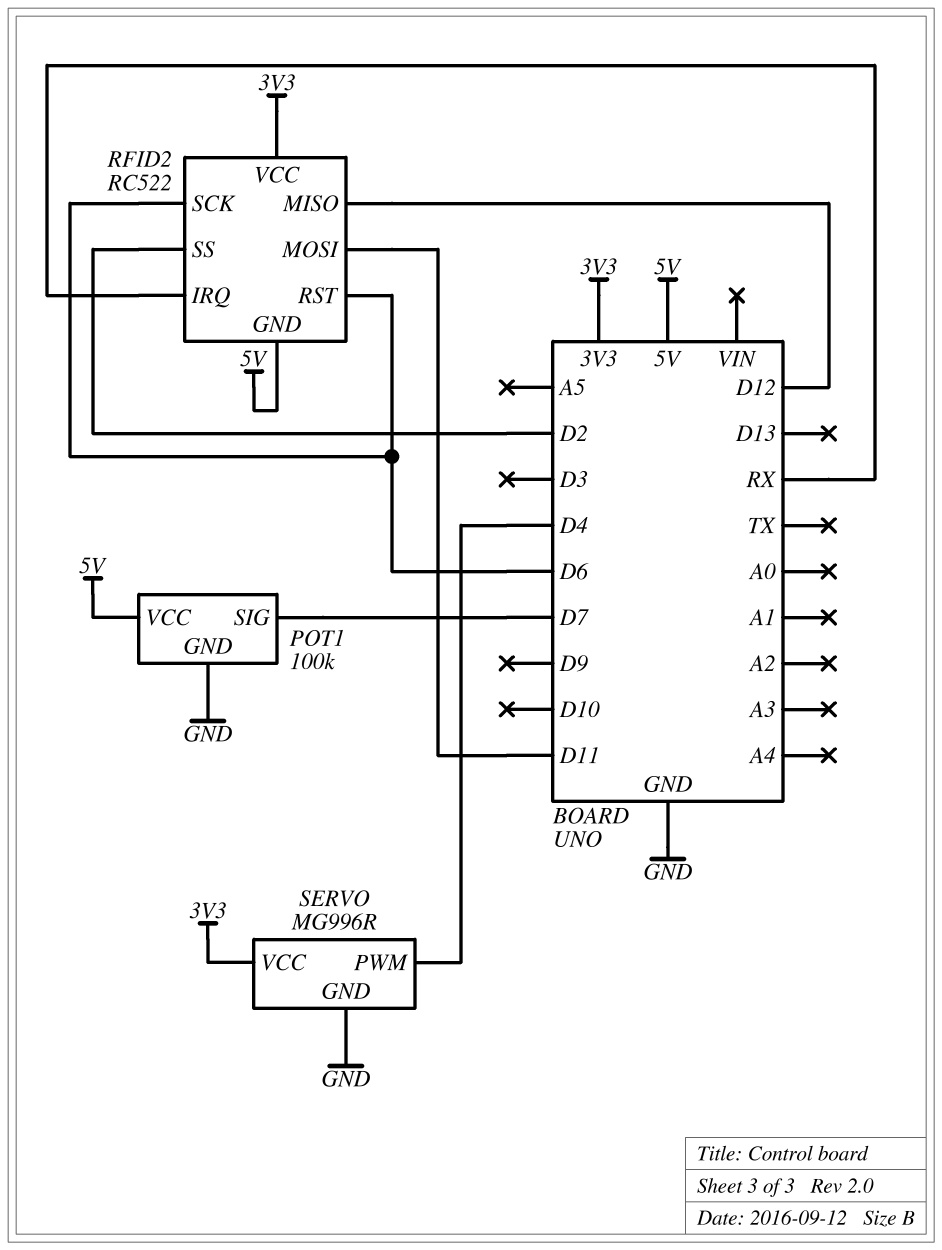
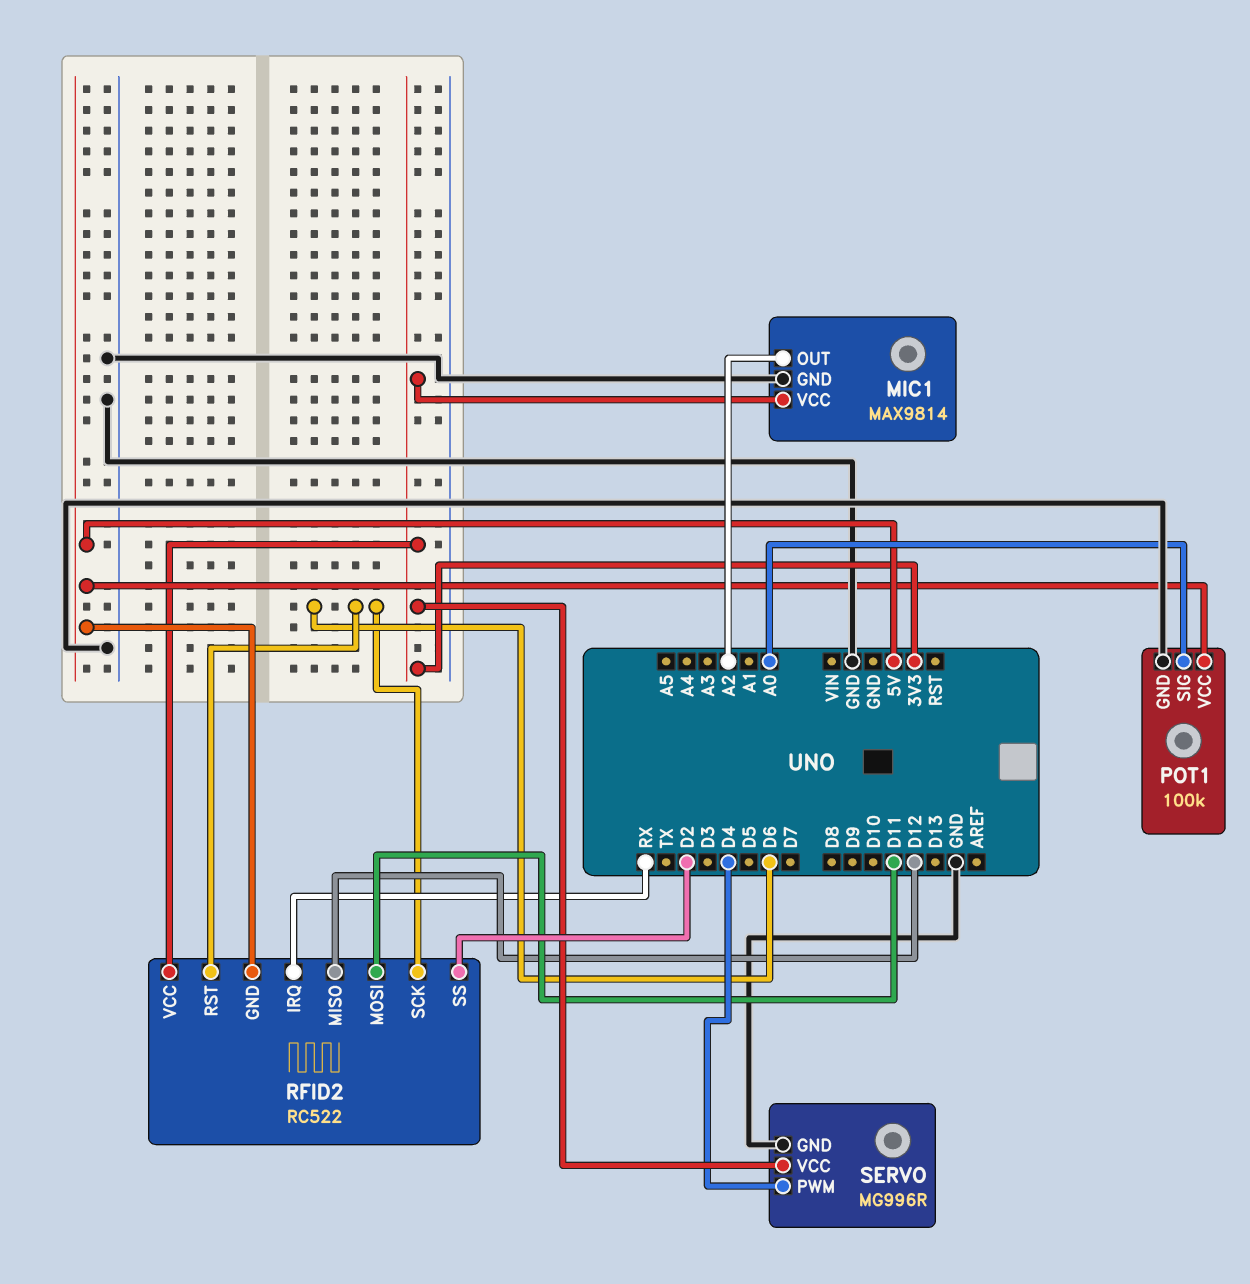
MIC1: none -> MAX9814
MIC1 pin GND: none -> GND
MIC1 pin OUT: none -> A2
MIC1 pin VCC: none -> 3V3
POT1 pin SIG: D7 -> A0

